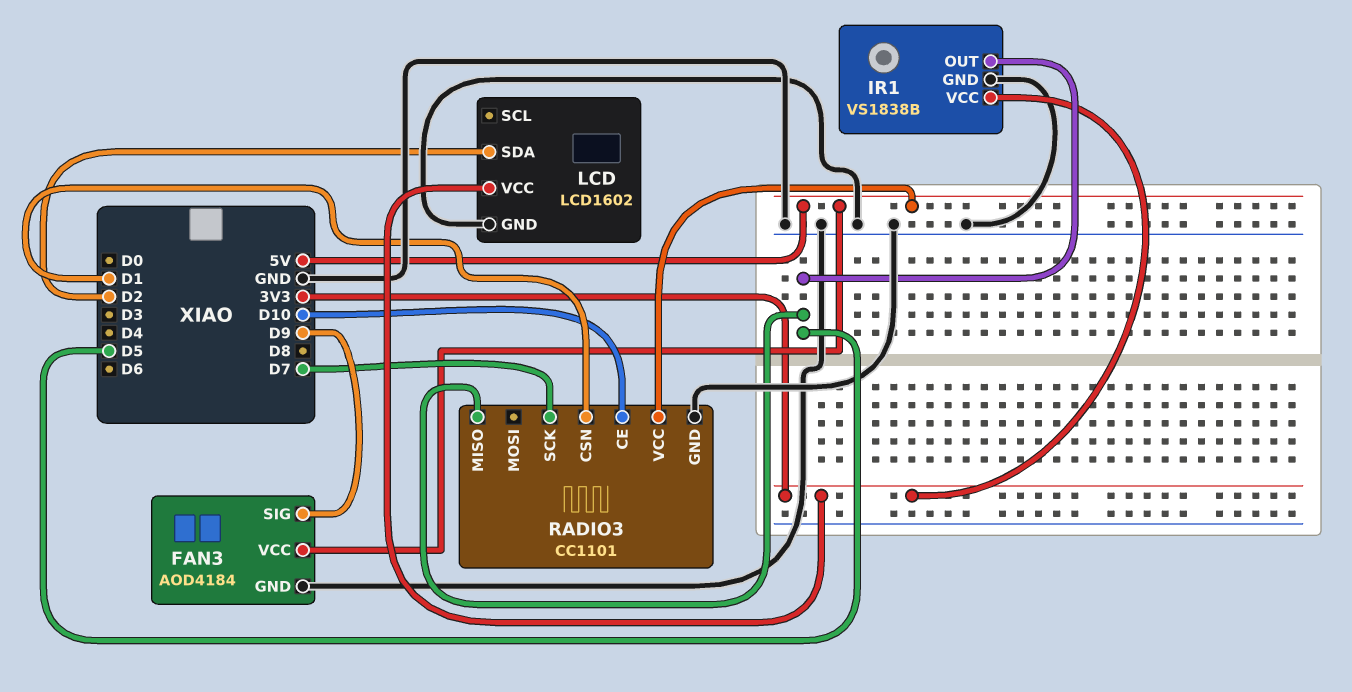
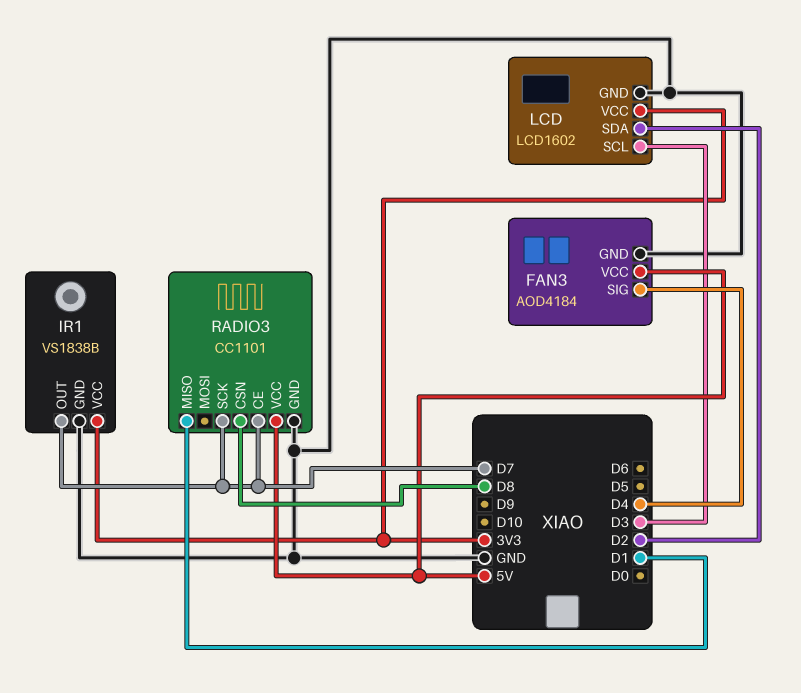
FAN3 pin SIG: D9 -> D4
IR1 pin OUT: D5 -> D7
LCD pin SCL: none -> D3
RADIO3 pin CE: D10 -> D7
RADIO3 pin CSN: D1 -> D8
RADIO3 pin MISO: D5 -> D1

